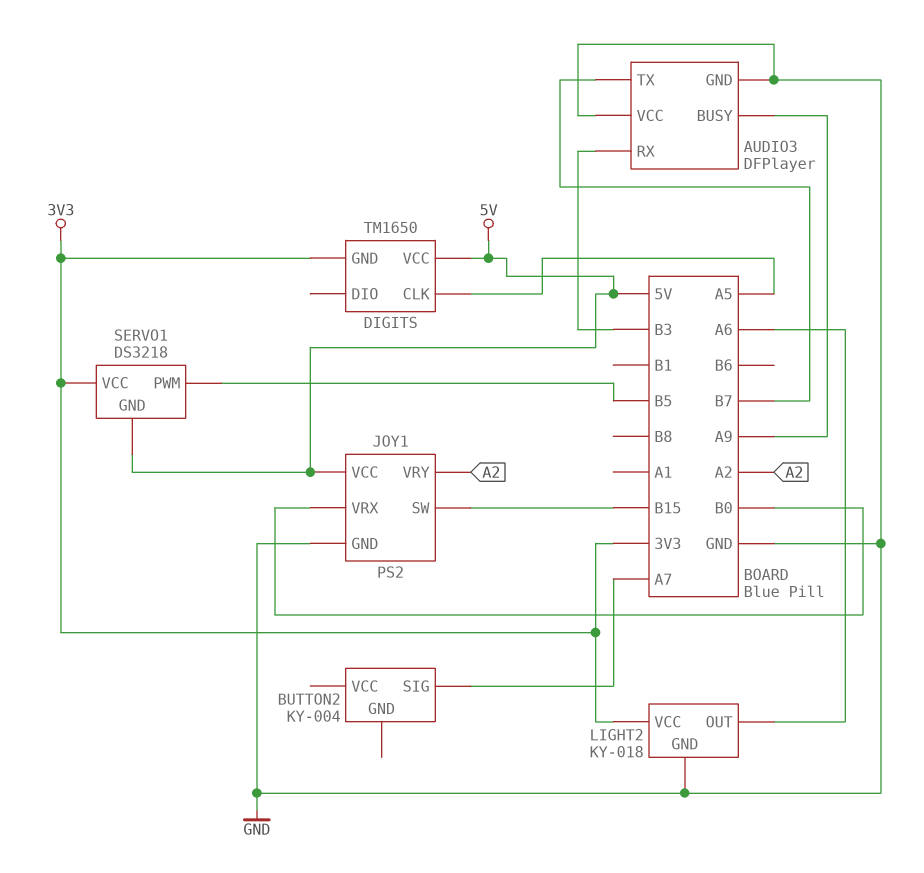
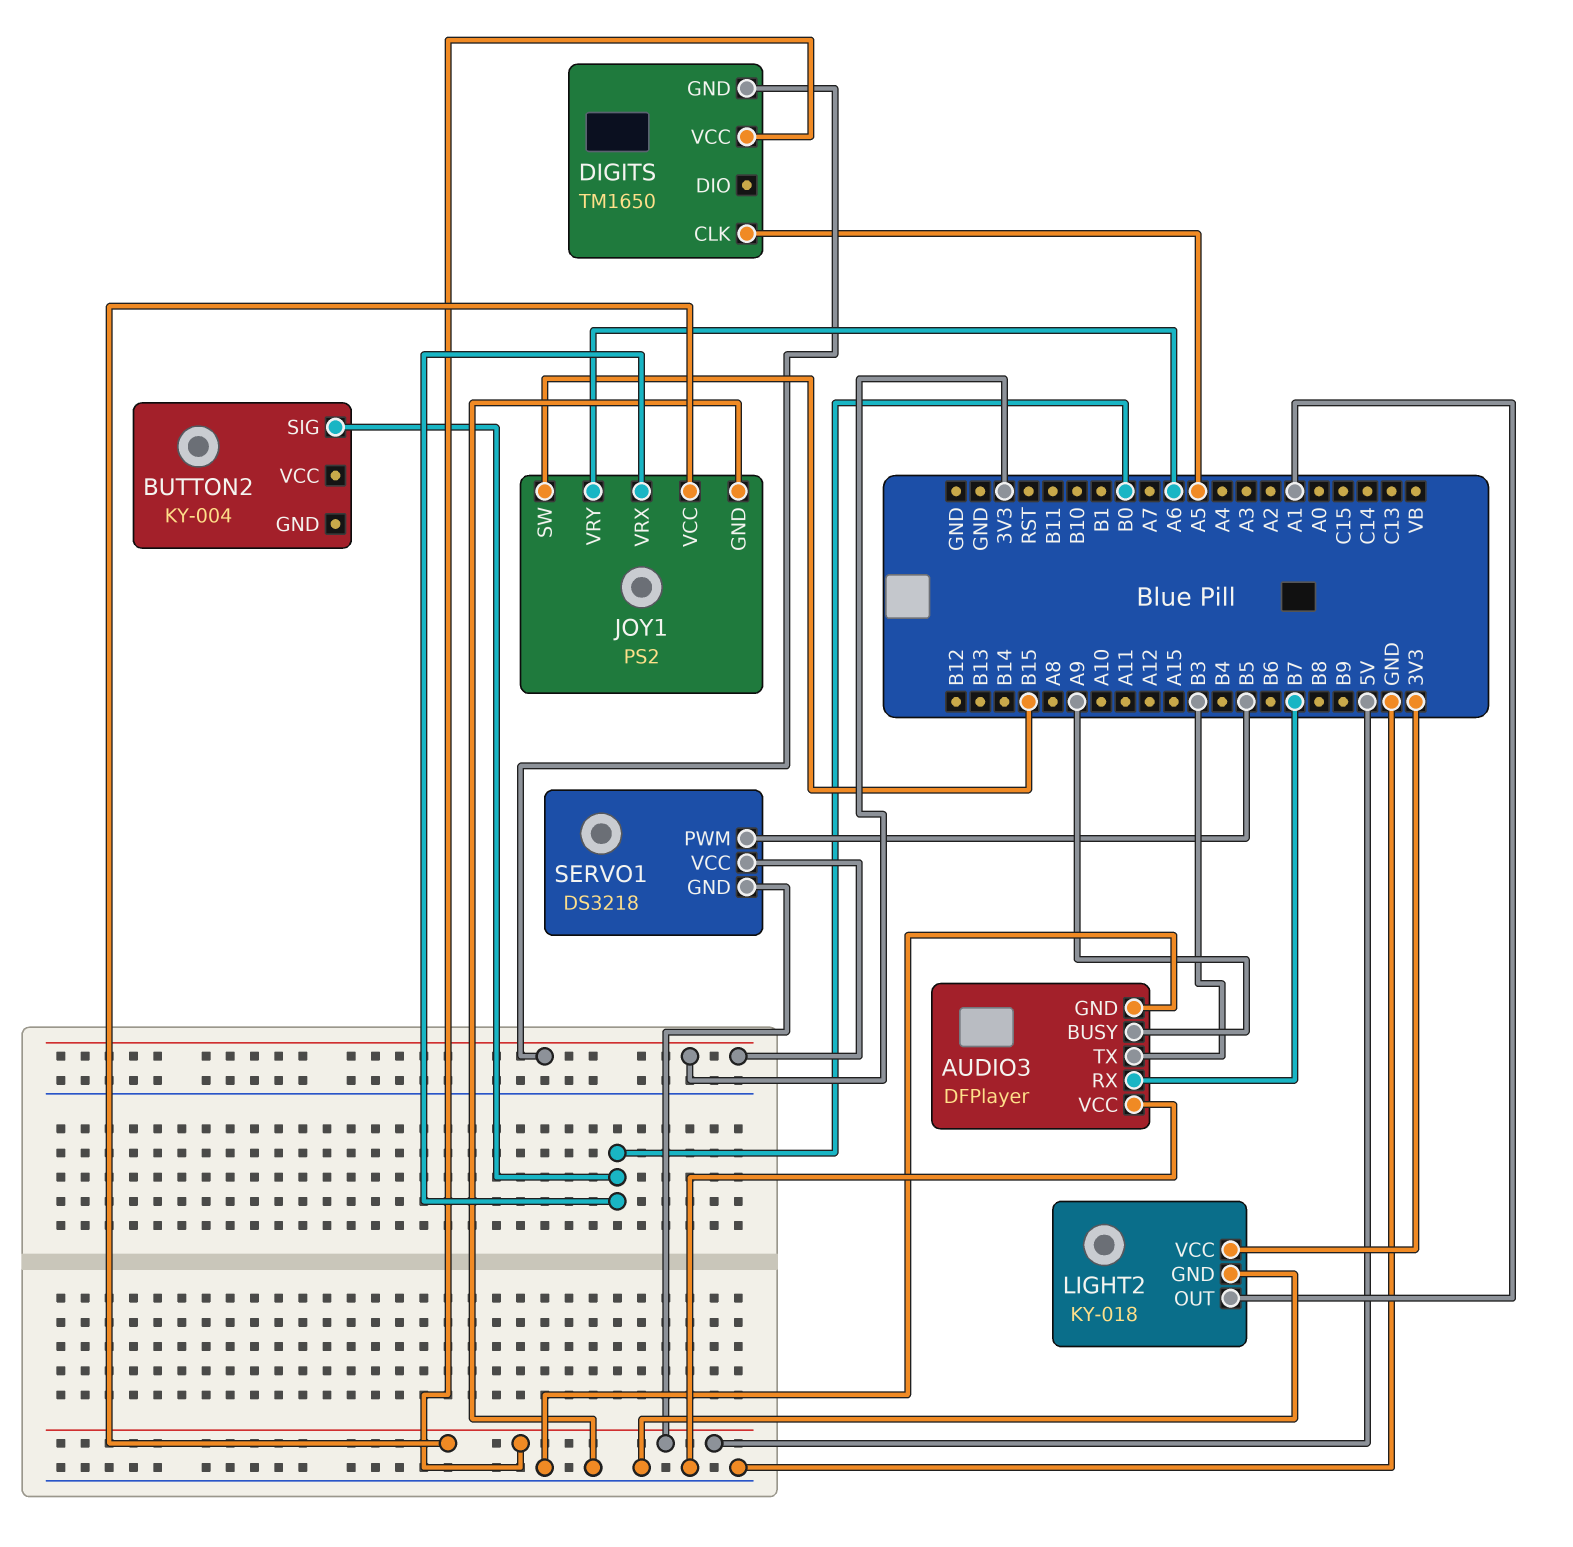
AUDIO3 pin RX: B3 -> B7
AUDIO3 pin TX: B7 -> B3
BUTTON2 pin SIG: A7 -> B0
JOY1 pin VRY: A2 -> A6
LIGHT2 pin OUT: A6 -> A1

